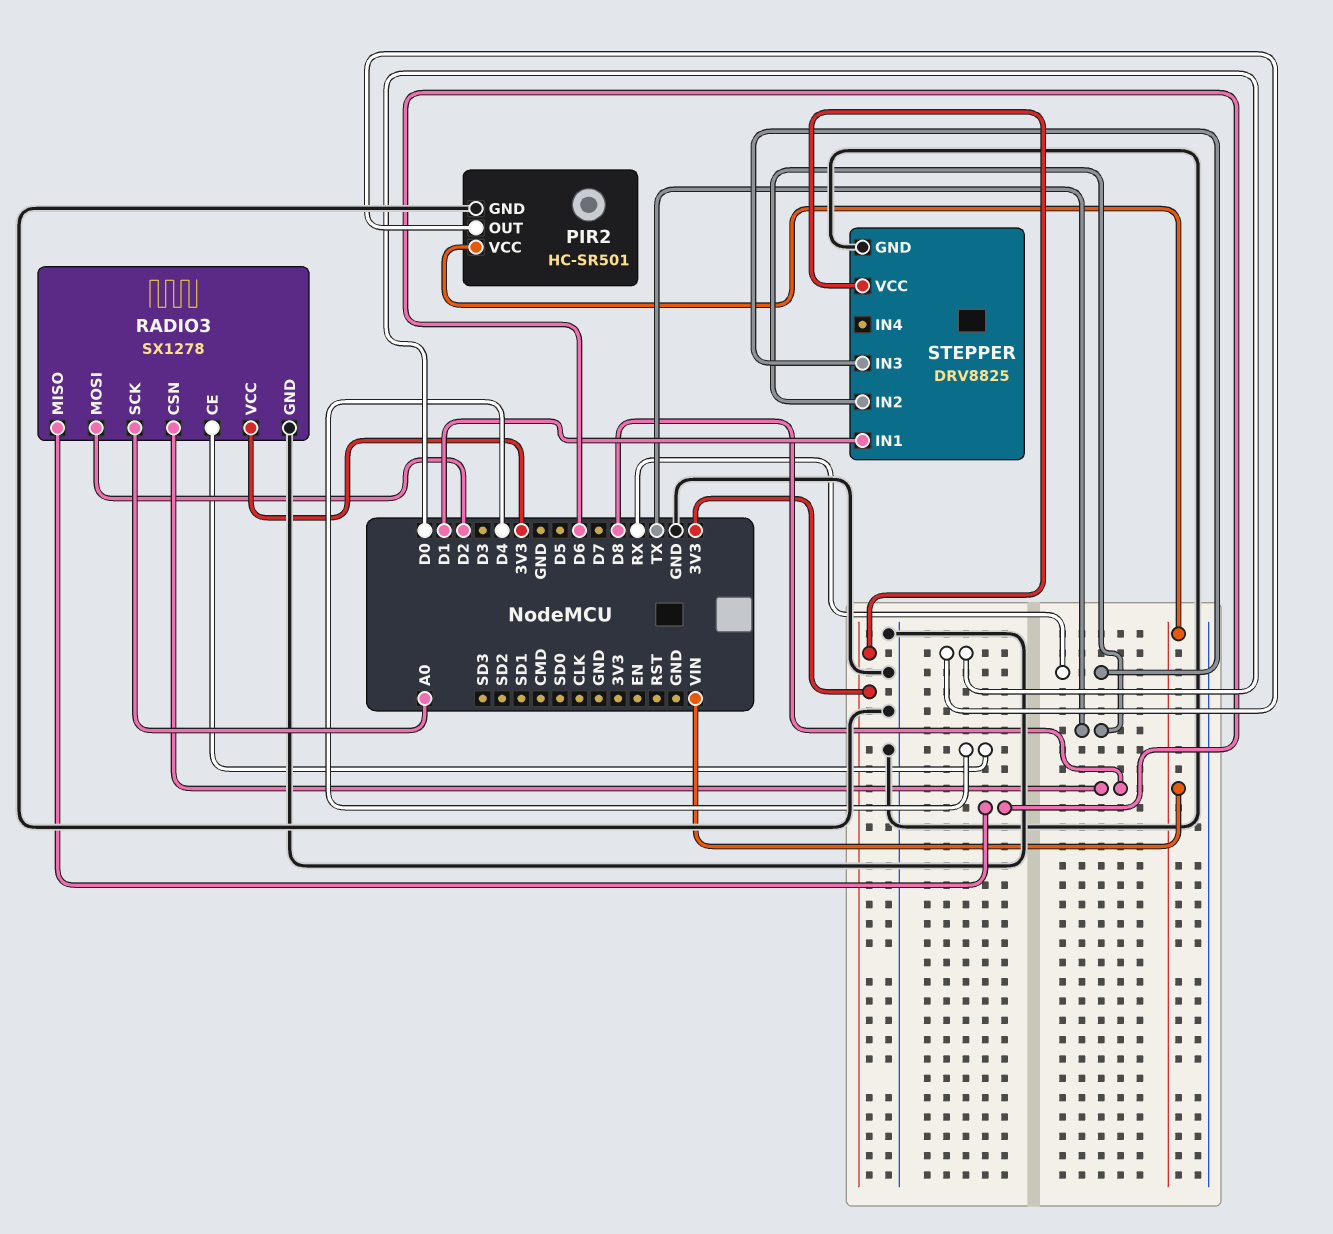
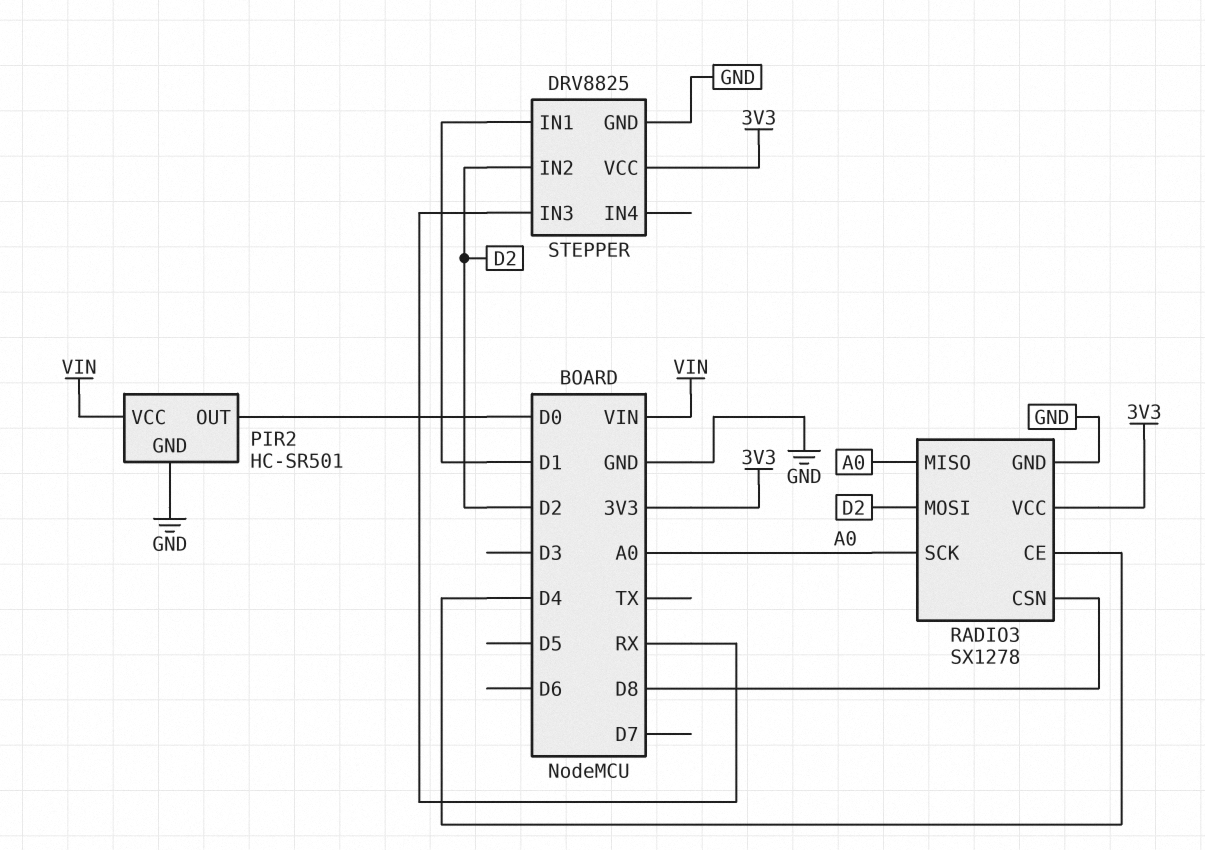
RADIO3 pin MISO: D6 -> A0
STEPPER pin IN2: TX -> D2

